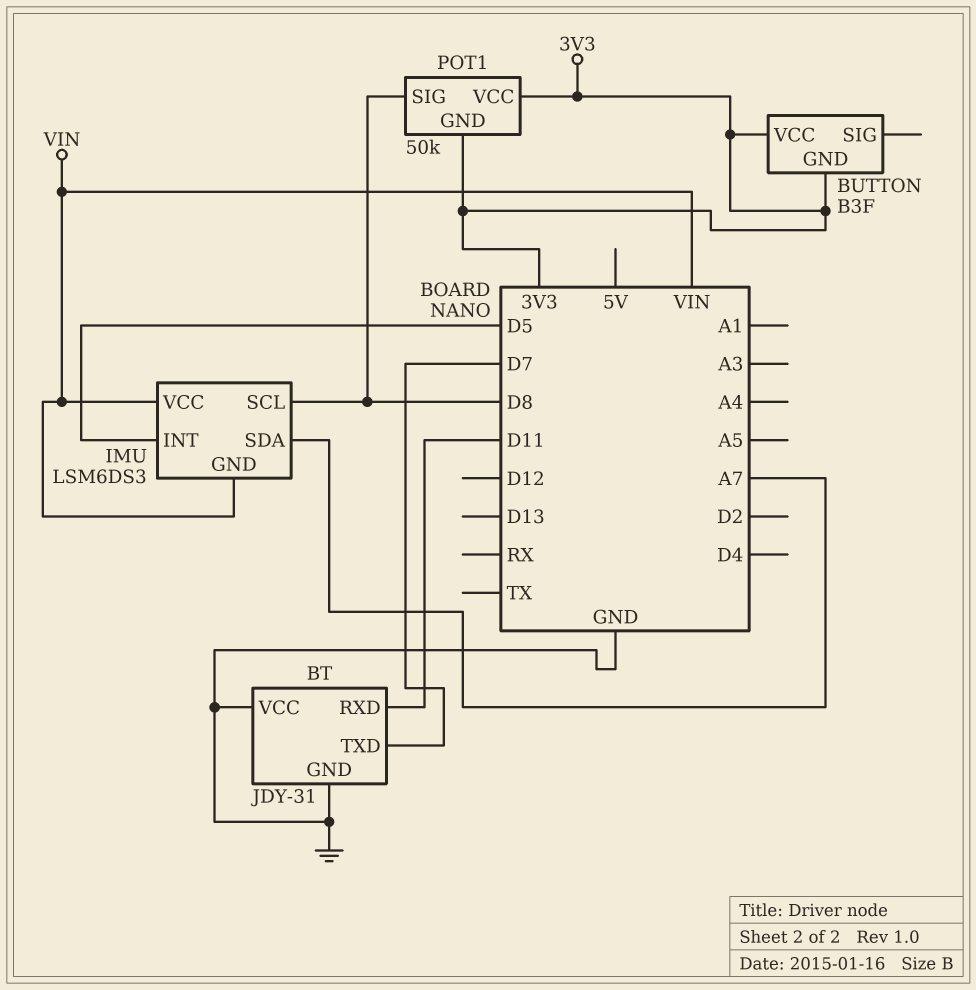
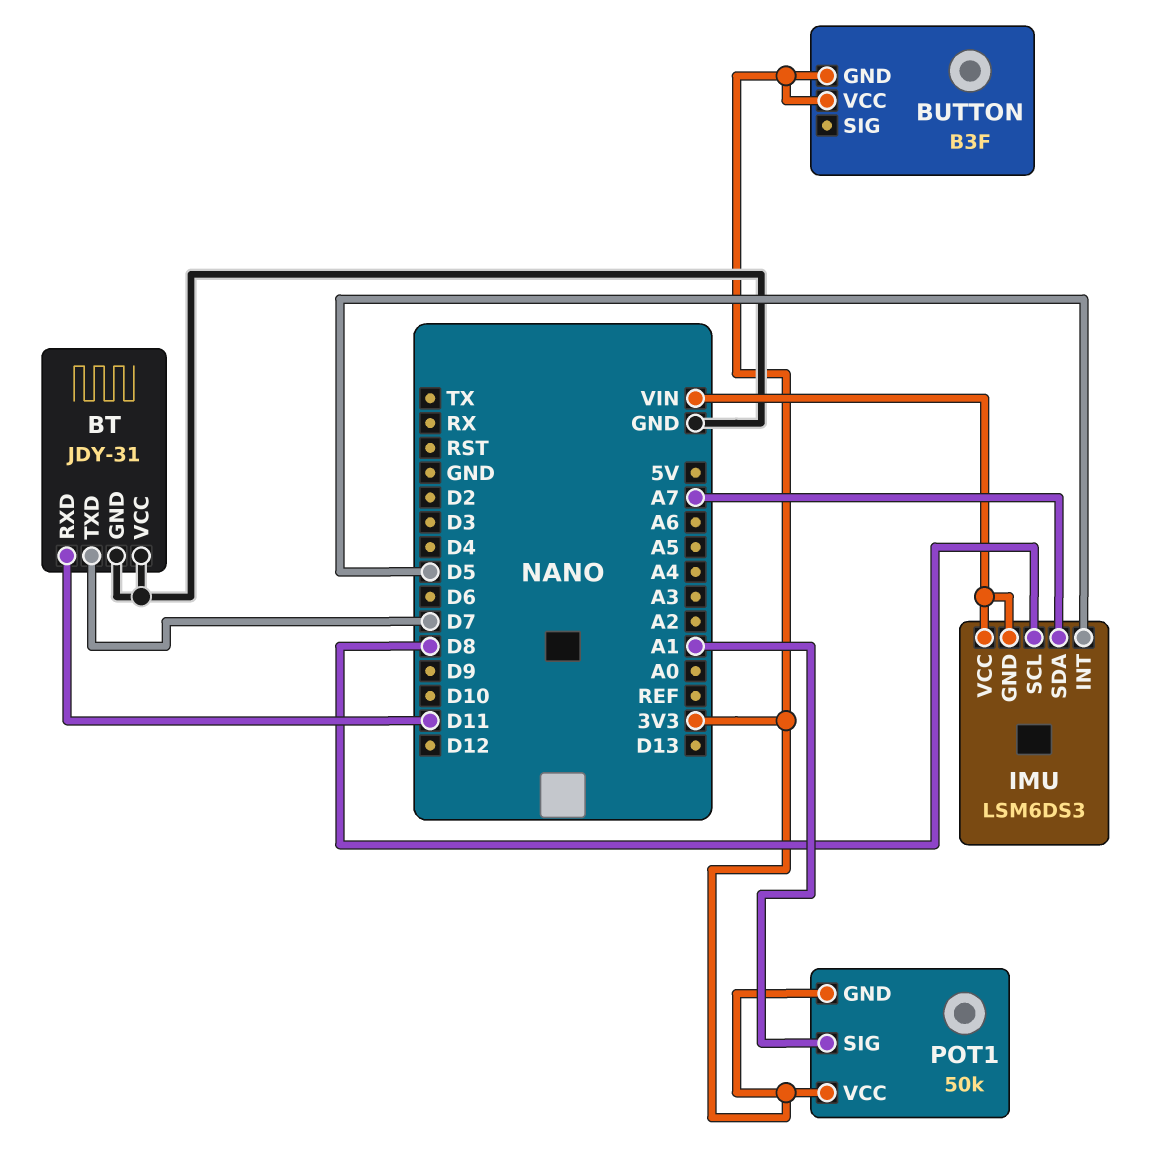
POT1 pin SIG: D8 -> A1

